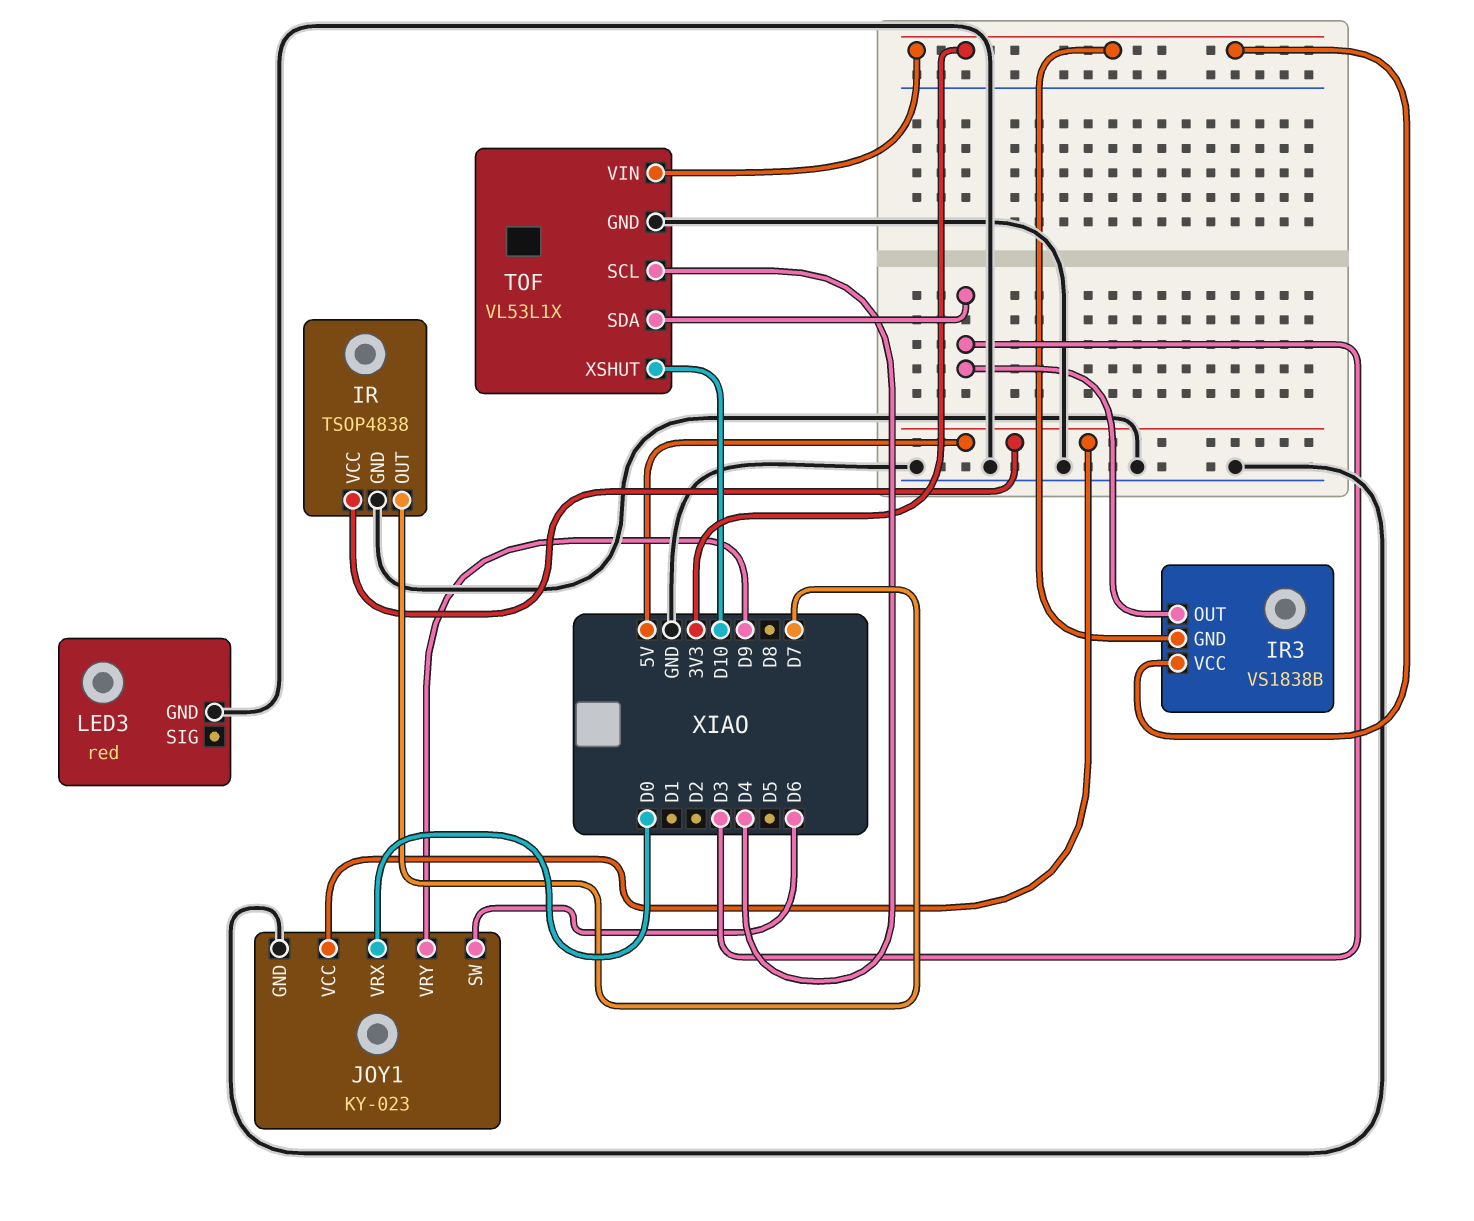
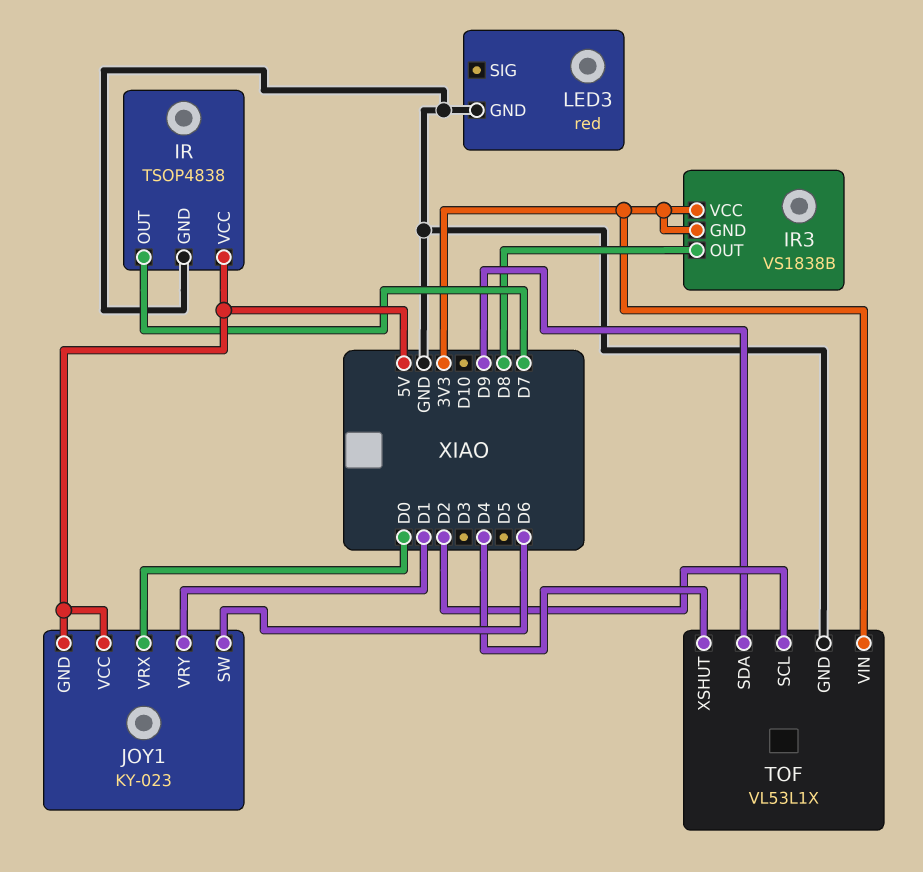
IR3 pin OUT: D3 -> D8
JOY1 pin GND: GND -> 5V
JOY1 pin VRY: D9 -> D1
TOF pin SCL: D4 -> D2
TOF pin SDA: D3 -> D9
TOF pin XSHUT: D10 -> D4

